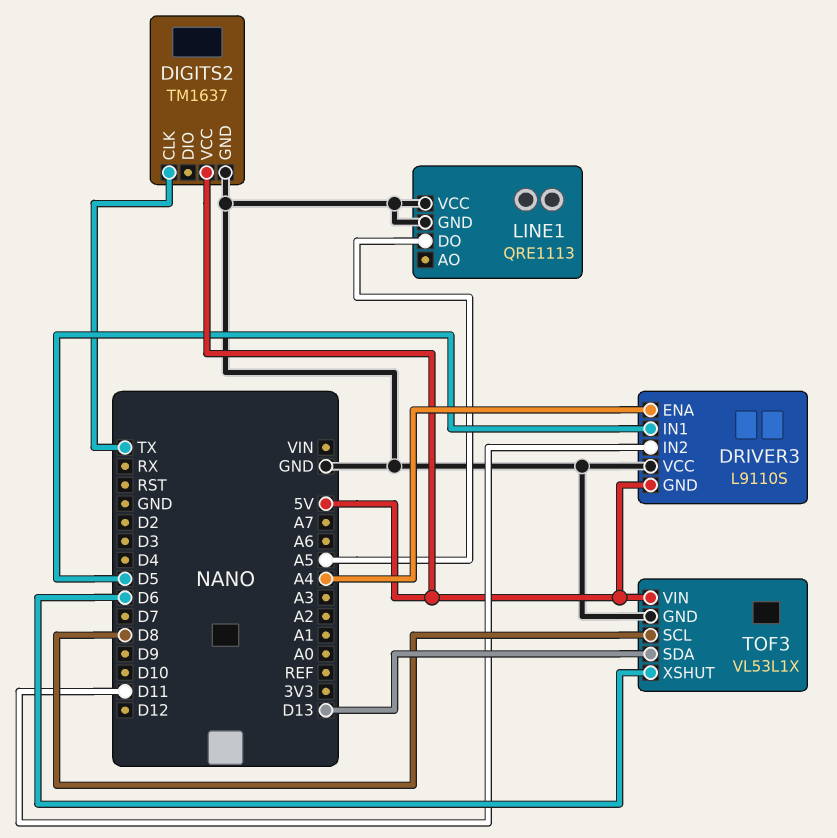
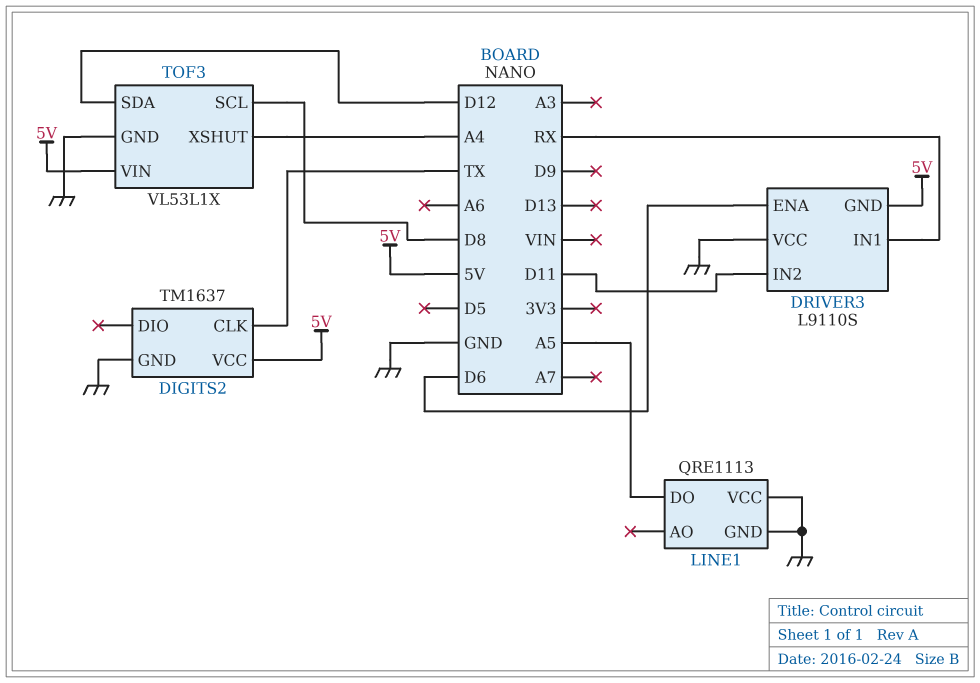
DRIVER3 pin ENA: A4 -> D6
DRIVER3 pin IN1: D5 -> RX
TOF3 pin SDA: D13 -> D12
TOF3 pin XSHUT: D6 -> A4

